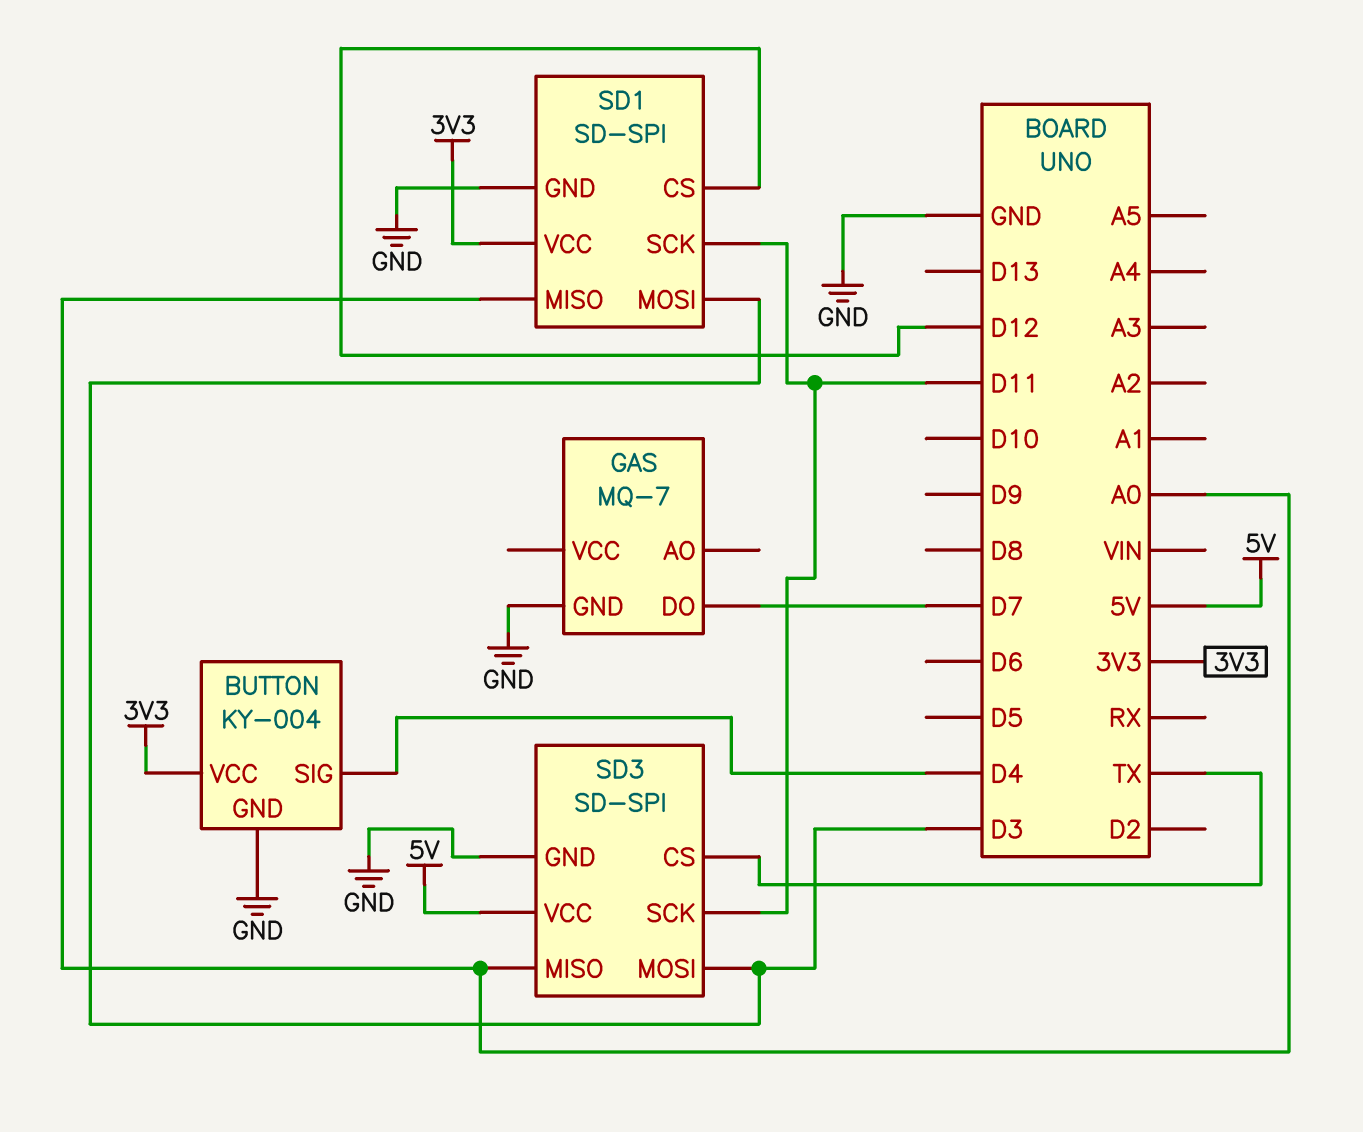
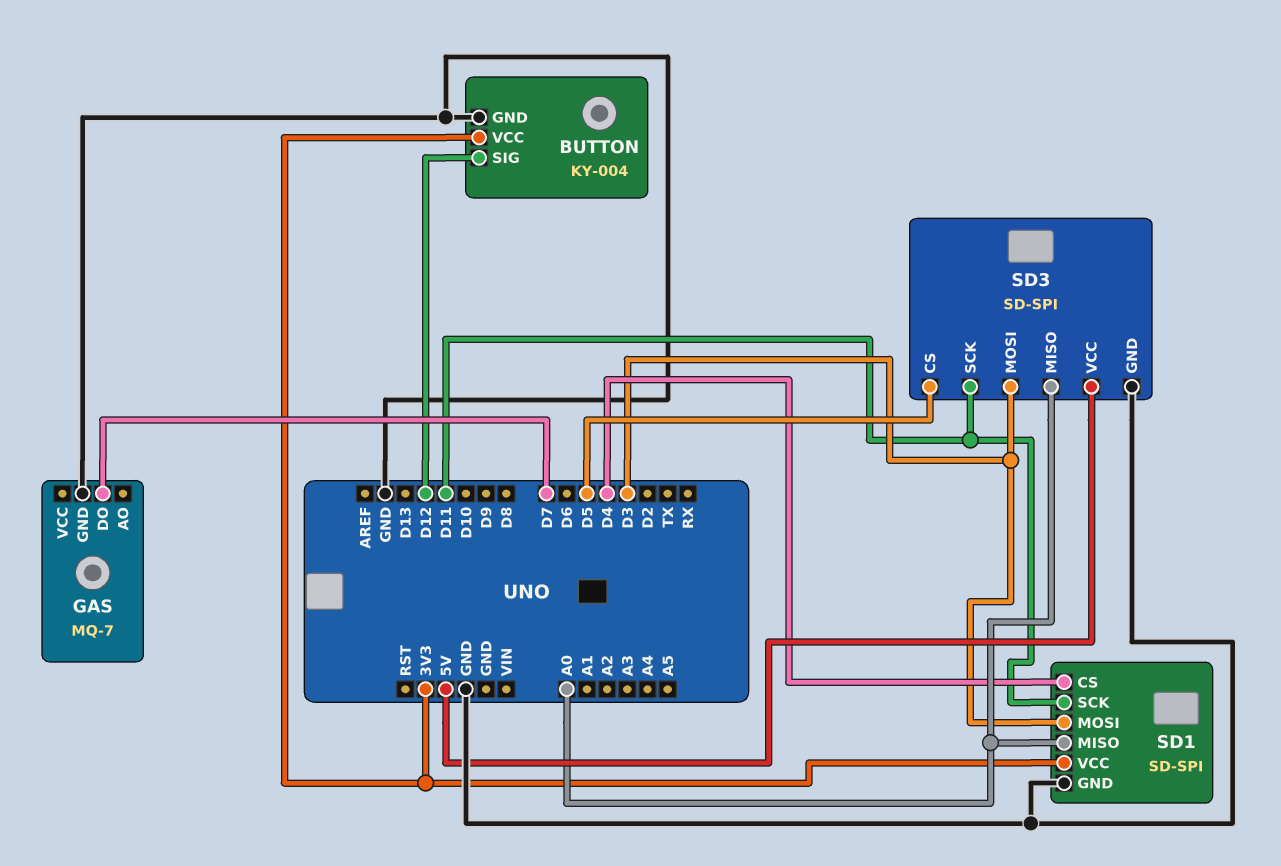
BUTTON pin SIG: D4 -> D12
SD1 pin CS: D12 -> D4
SD3 pin CS: TX -> D5

